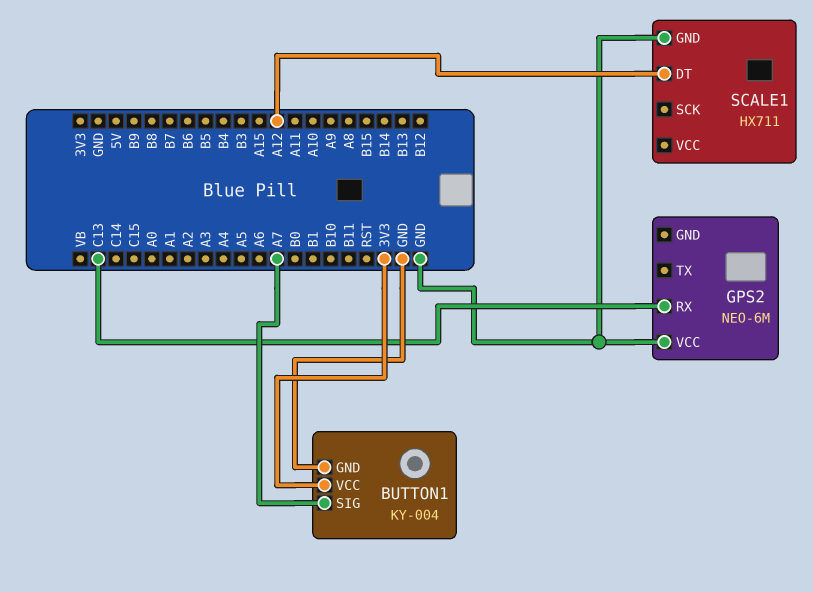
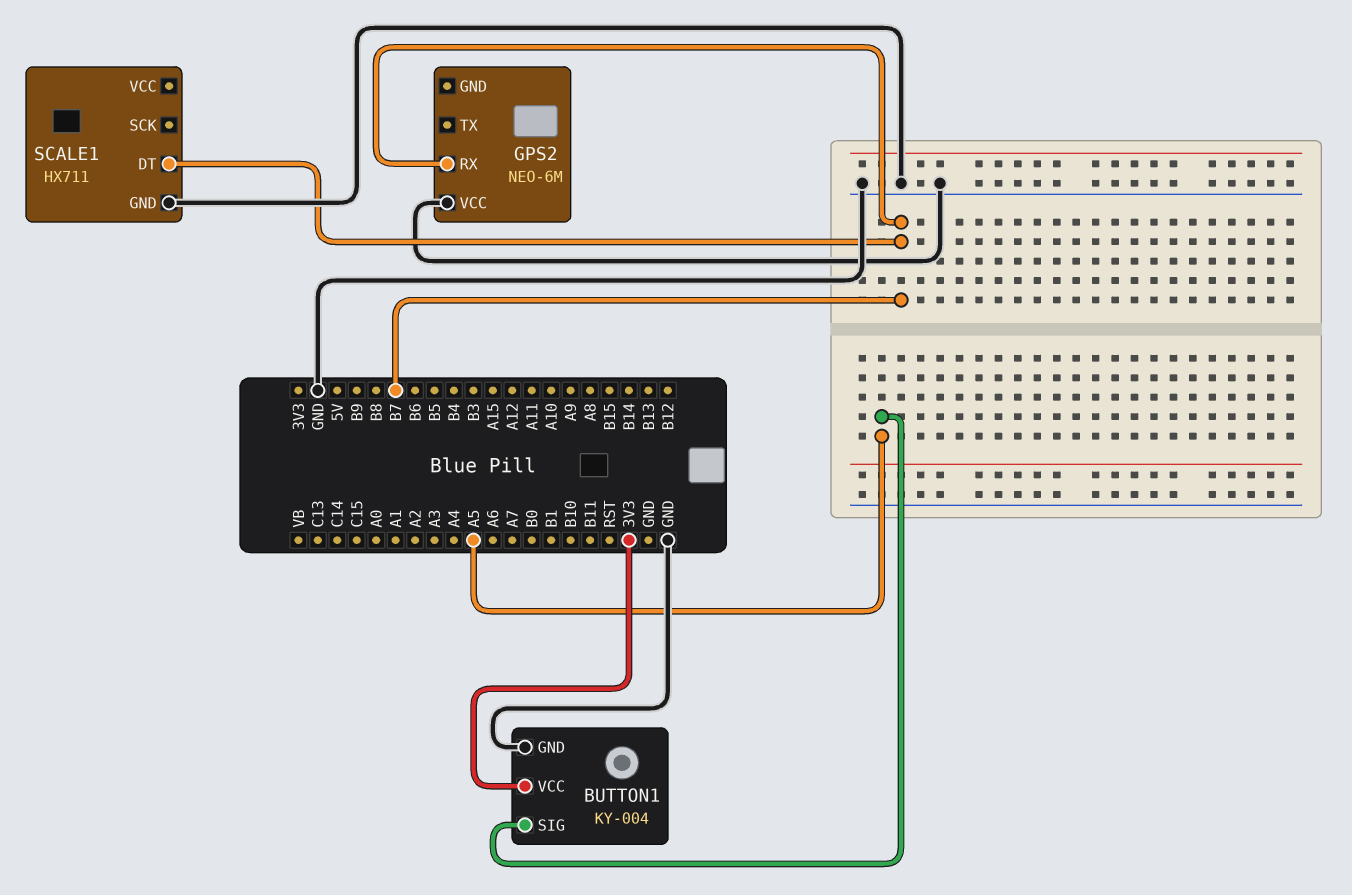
BUTTON1 pin SIG: A7 -> A5
GPS2 pin RX: C13 -> B7
SCALE1 pin DT: A12 -> B7

